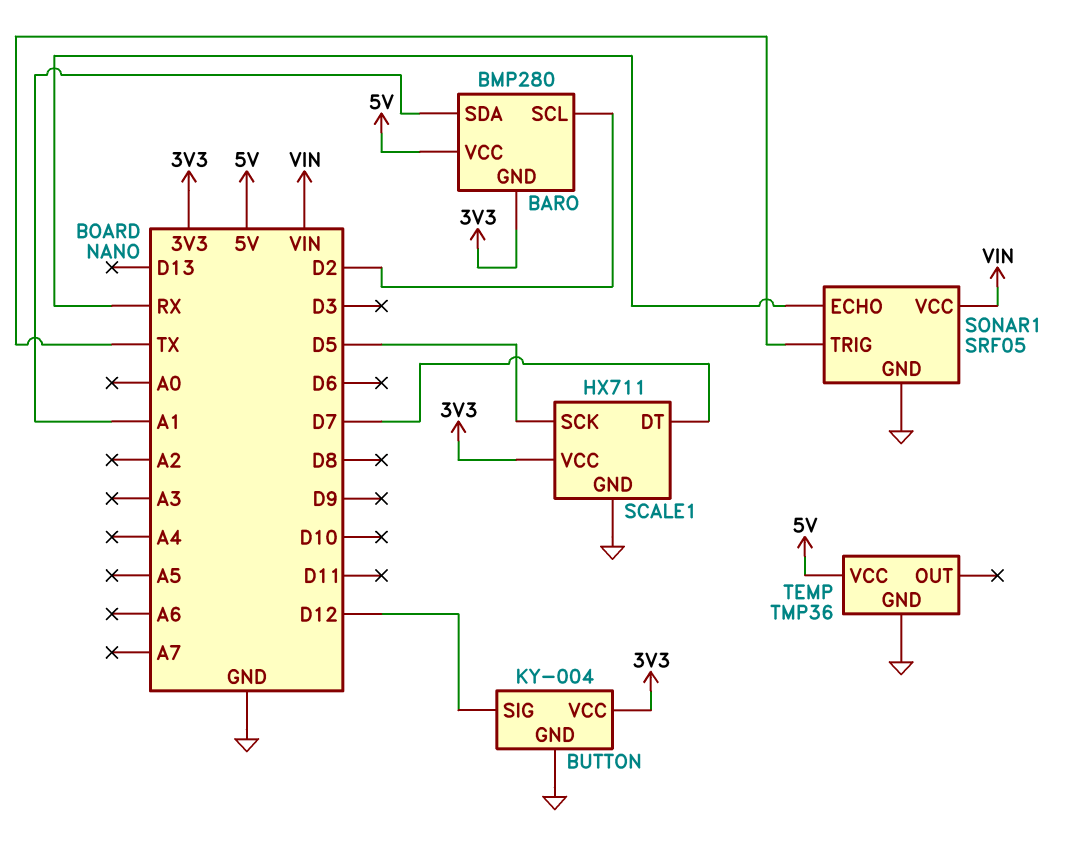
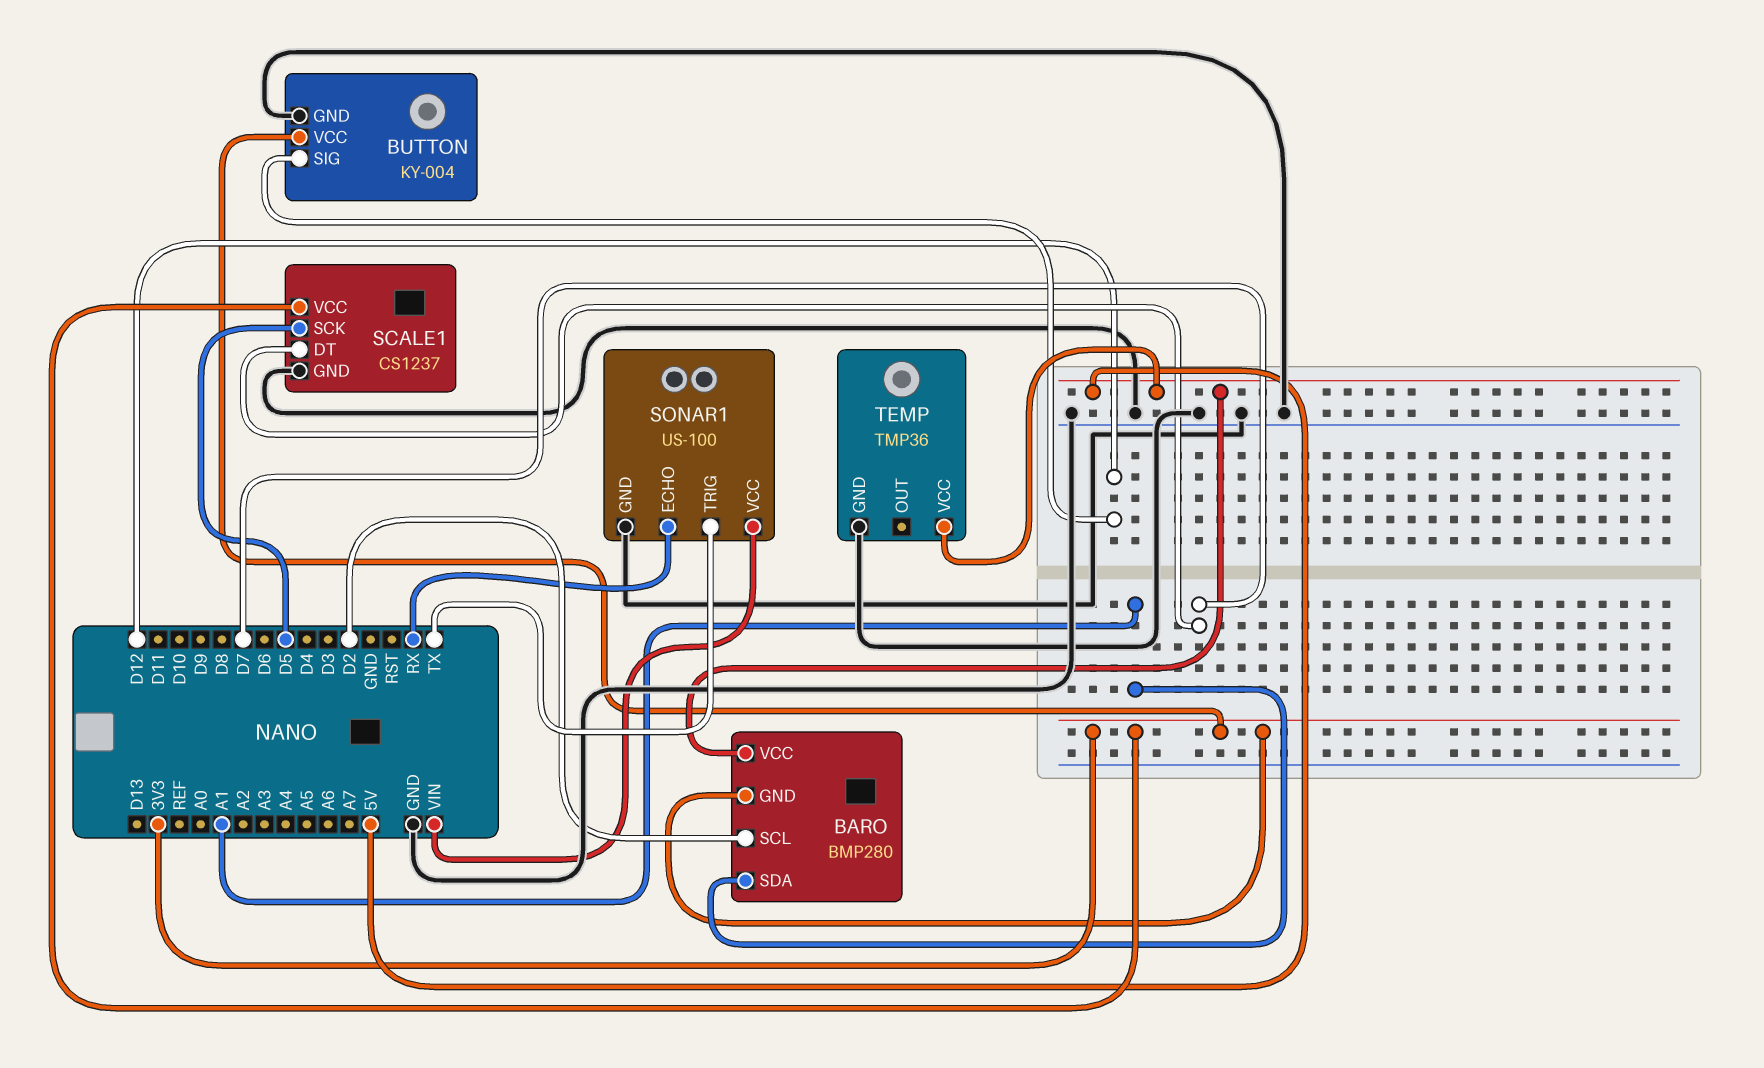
SCALE1: HX711 -> CS1237
SONAR1: SRF05 -> US-100

